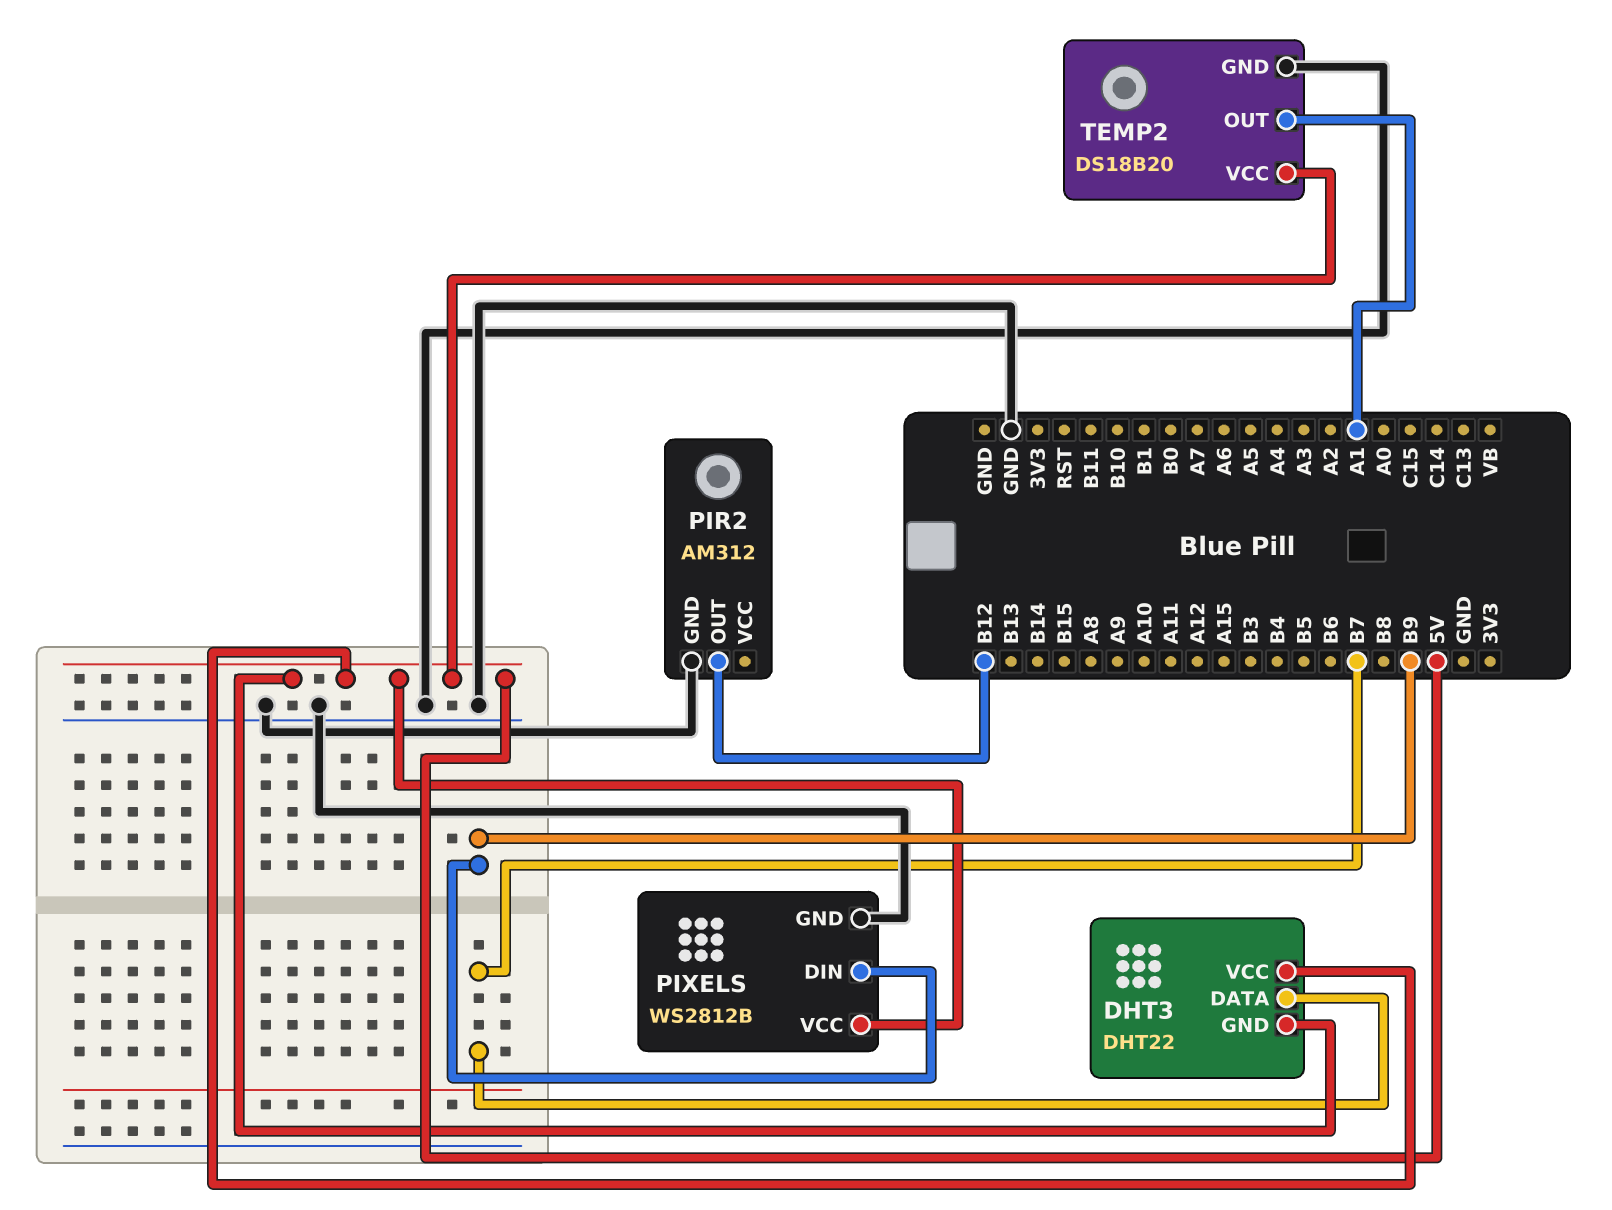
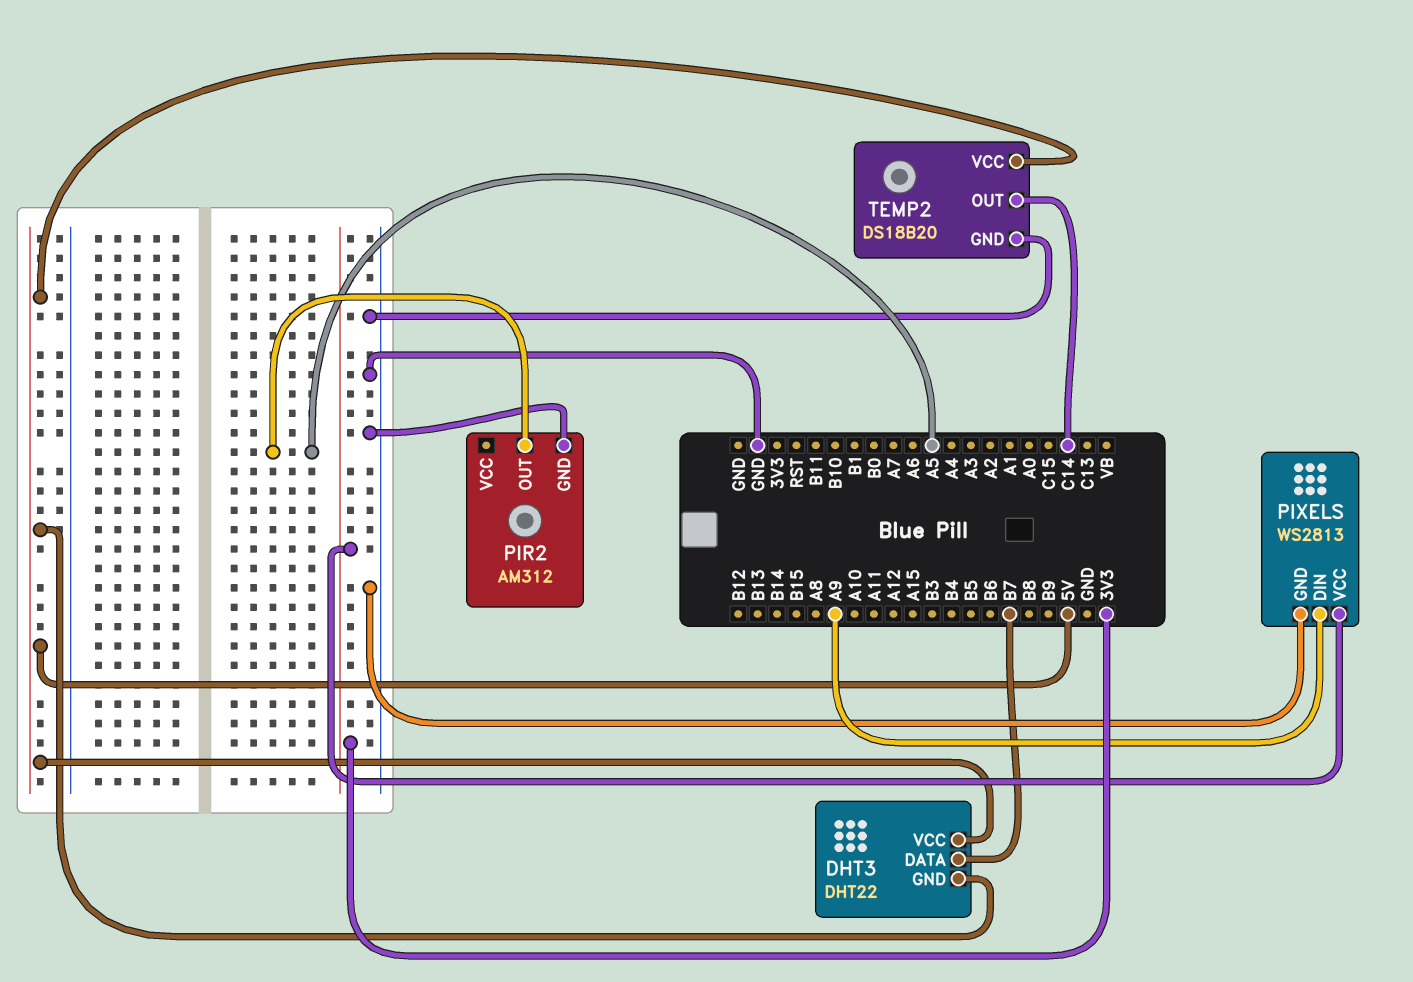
PIR2 pin OUT: B12 -> A5
PIXELS: WS2812B -> WS2813
PIXELS pin DIN: B9 -> A9
PIXELS pin VCC: 5V -> 3V3
TEMP2 pin OUT: A1 -> C14

